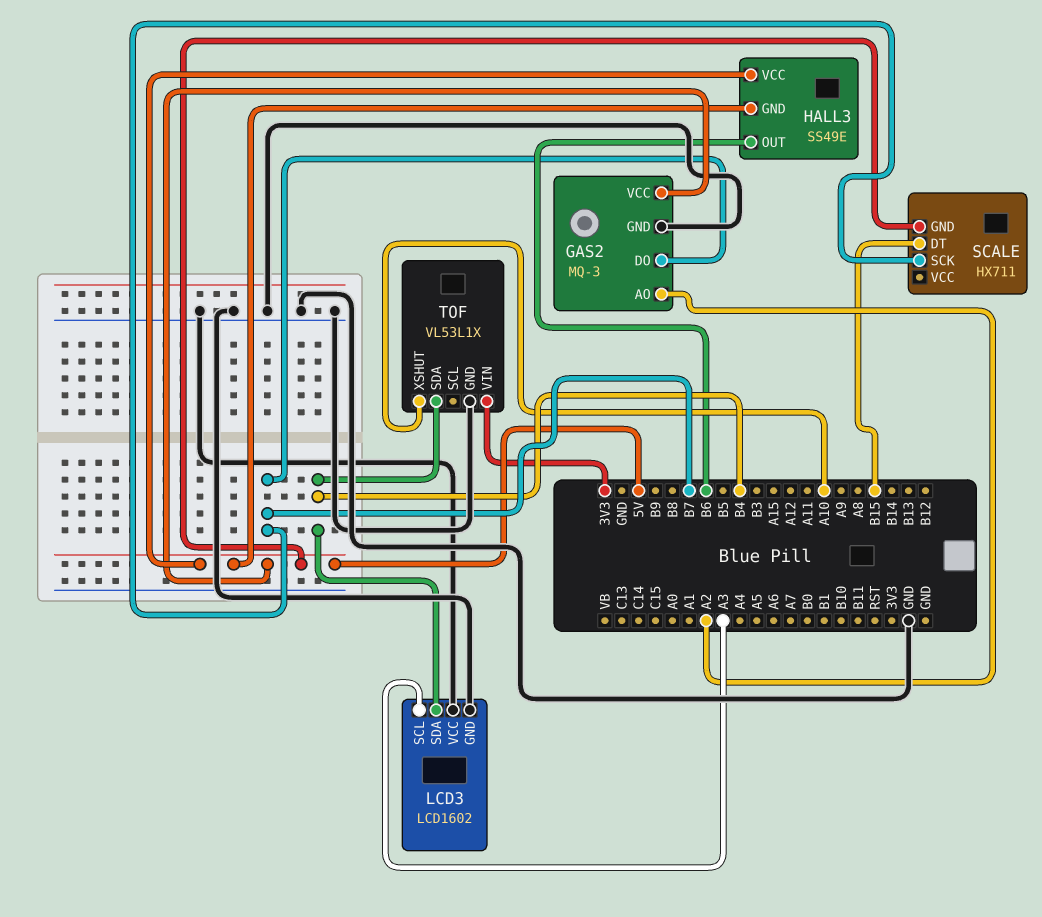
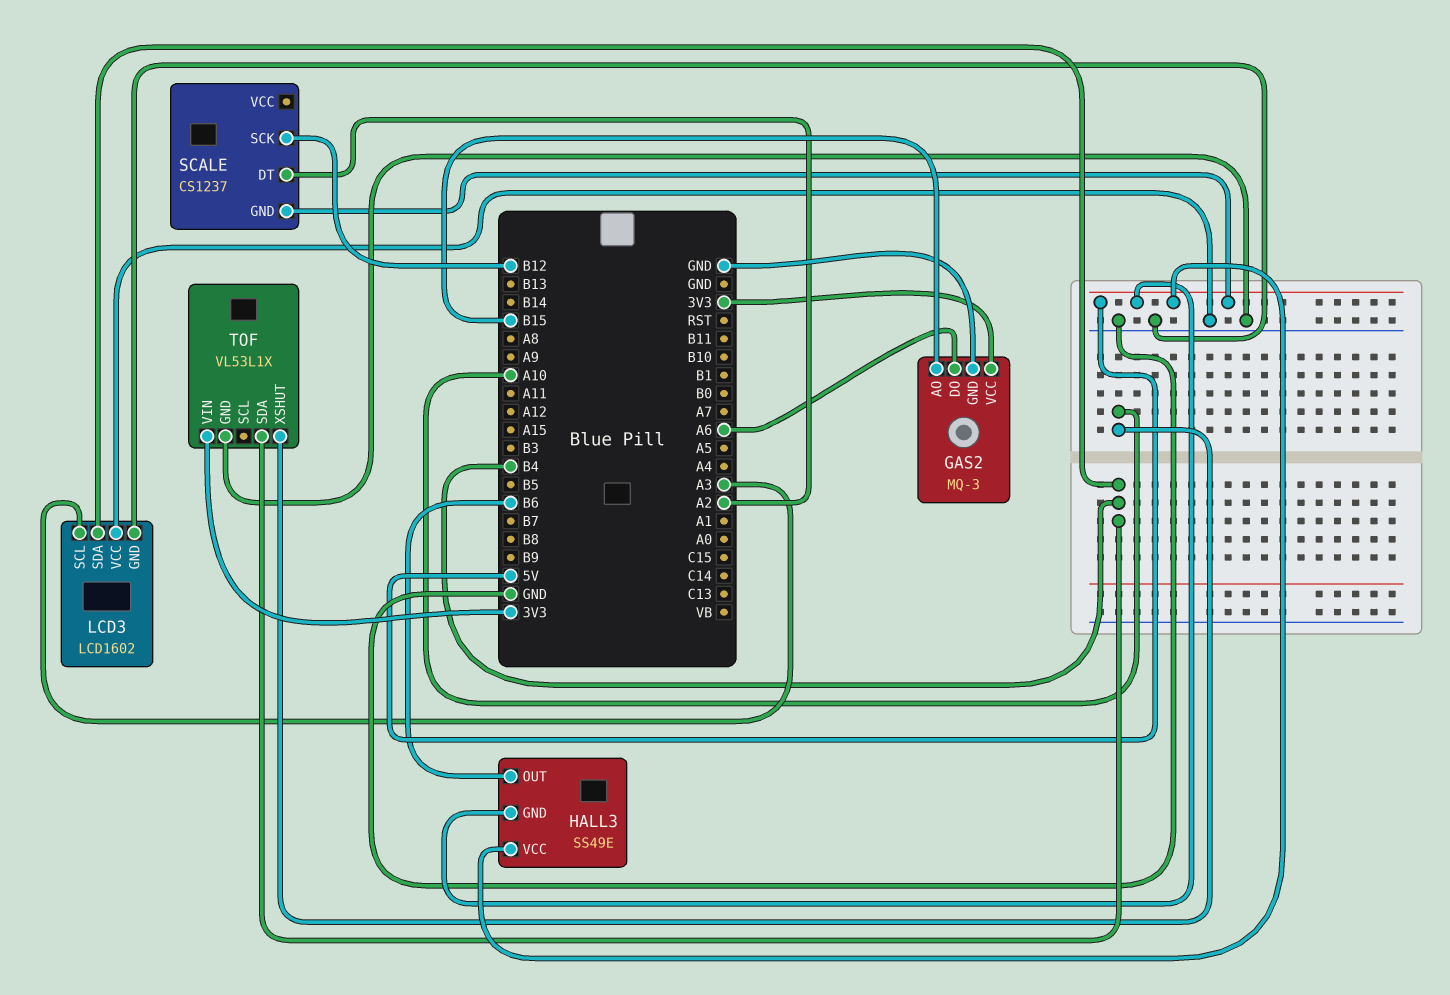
GAS2 pin AO: A2 -> B15
GAS2 pin DO: B7 -> A6
GAS2 pin VCC: 5V -> 3V3
SCALE: HX711 -> CS1237
SCALE pin DT: B15 -> A2
SCALE pin SCK: B7 -> B12

